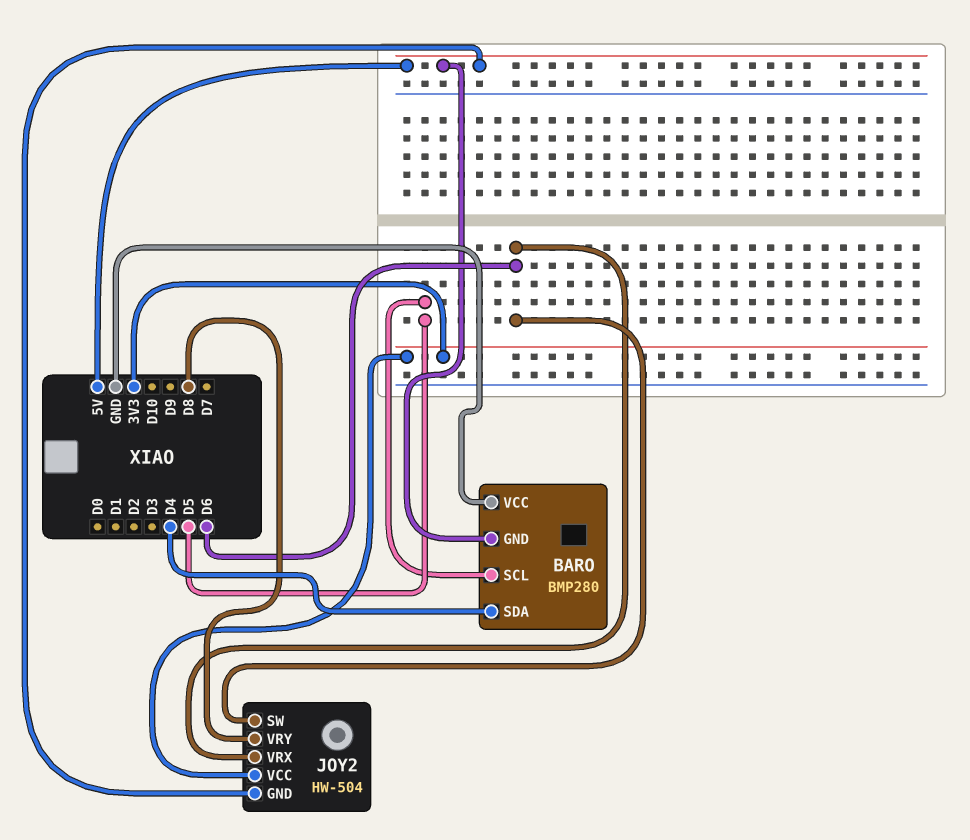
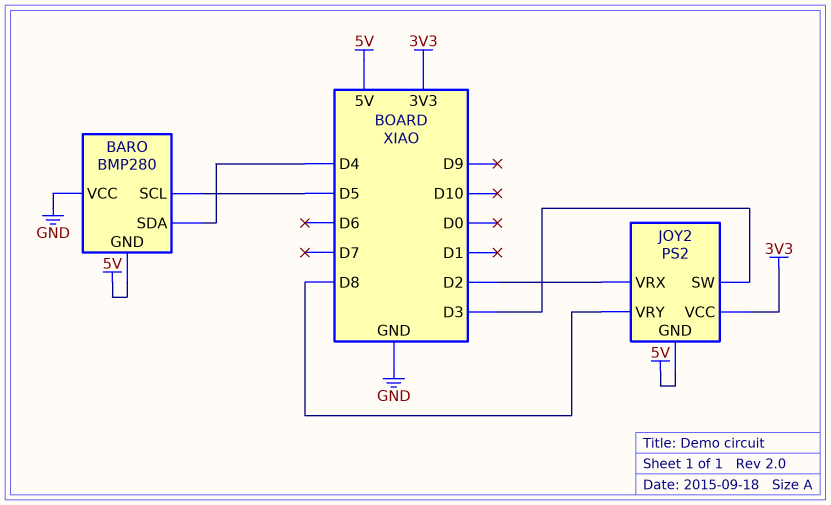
JOY2: HW-504 -> PS2
JOY2 pin SW: D6 -> D3
JOY2 pin VRX: D6 -> D2

